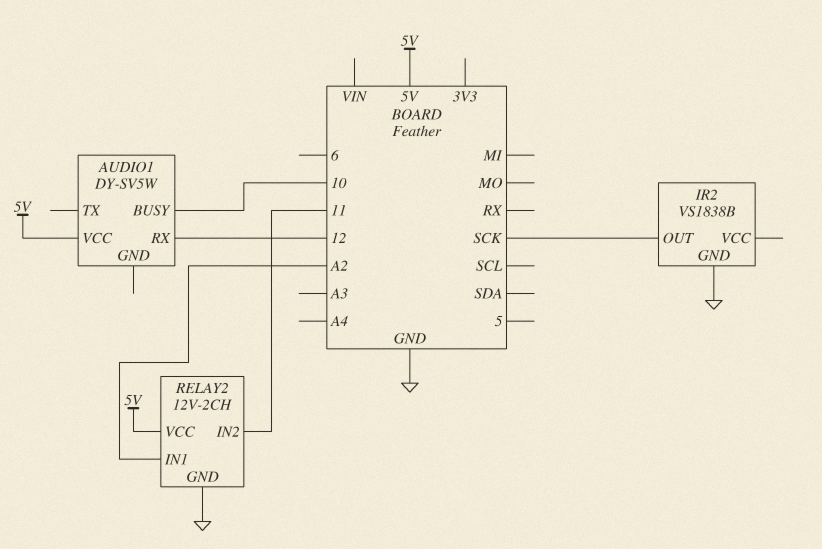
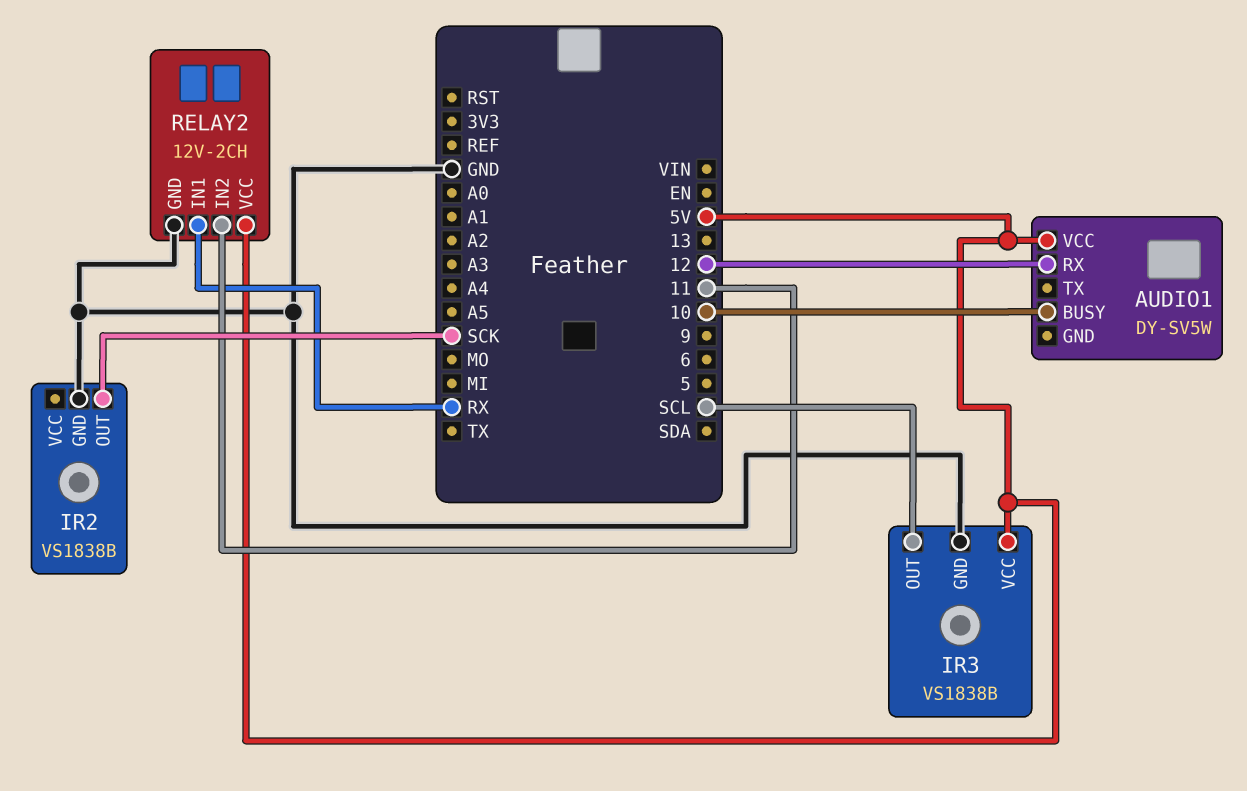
IR3: none -> VS1838B
IR3 pin GND: none -> GND
IR3 pin OUT: none -> SCL
IR3 pin VCC: none -> 5V
RELAY2 pin IN1: A2 -> RX

